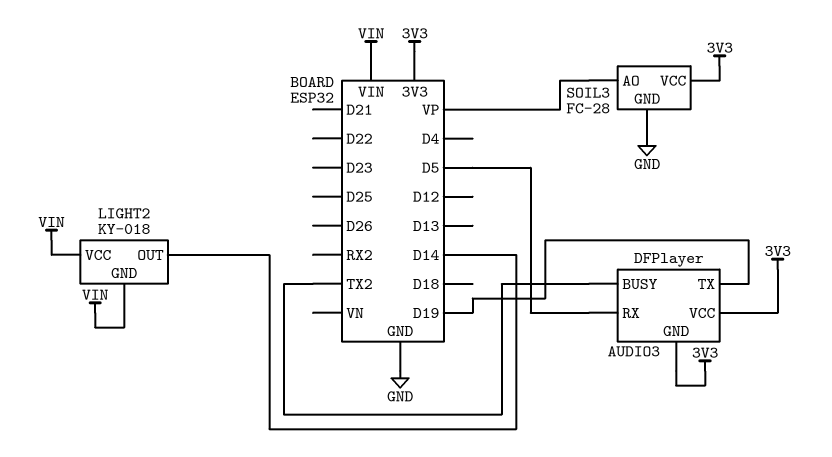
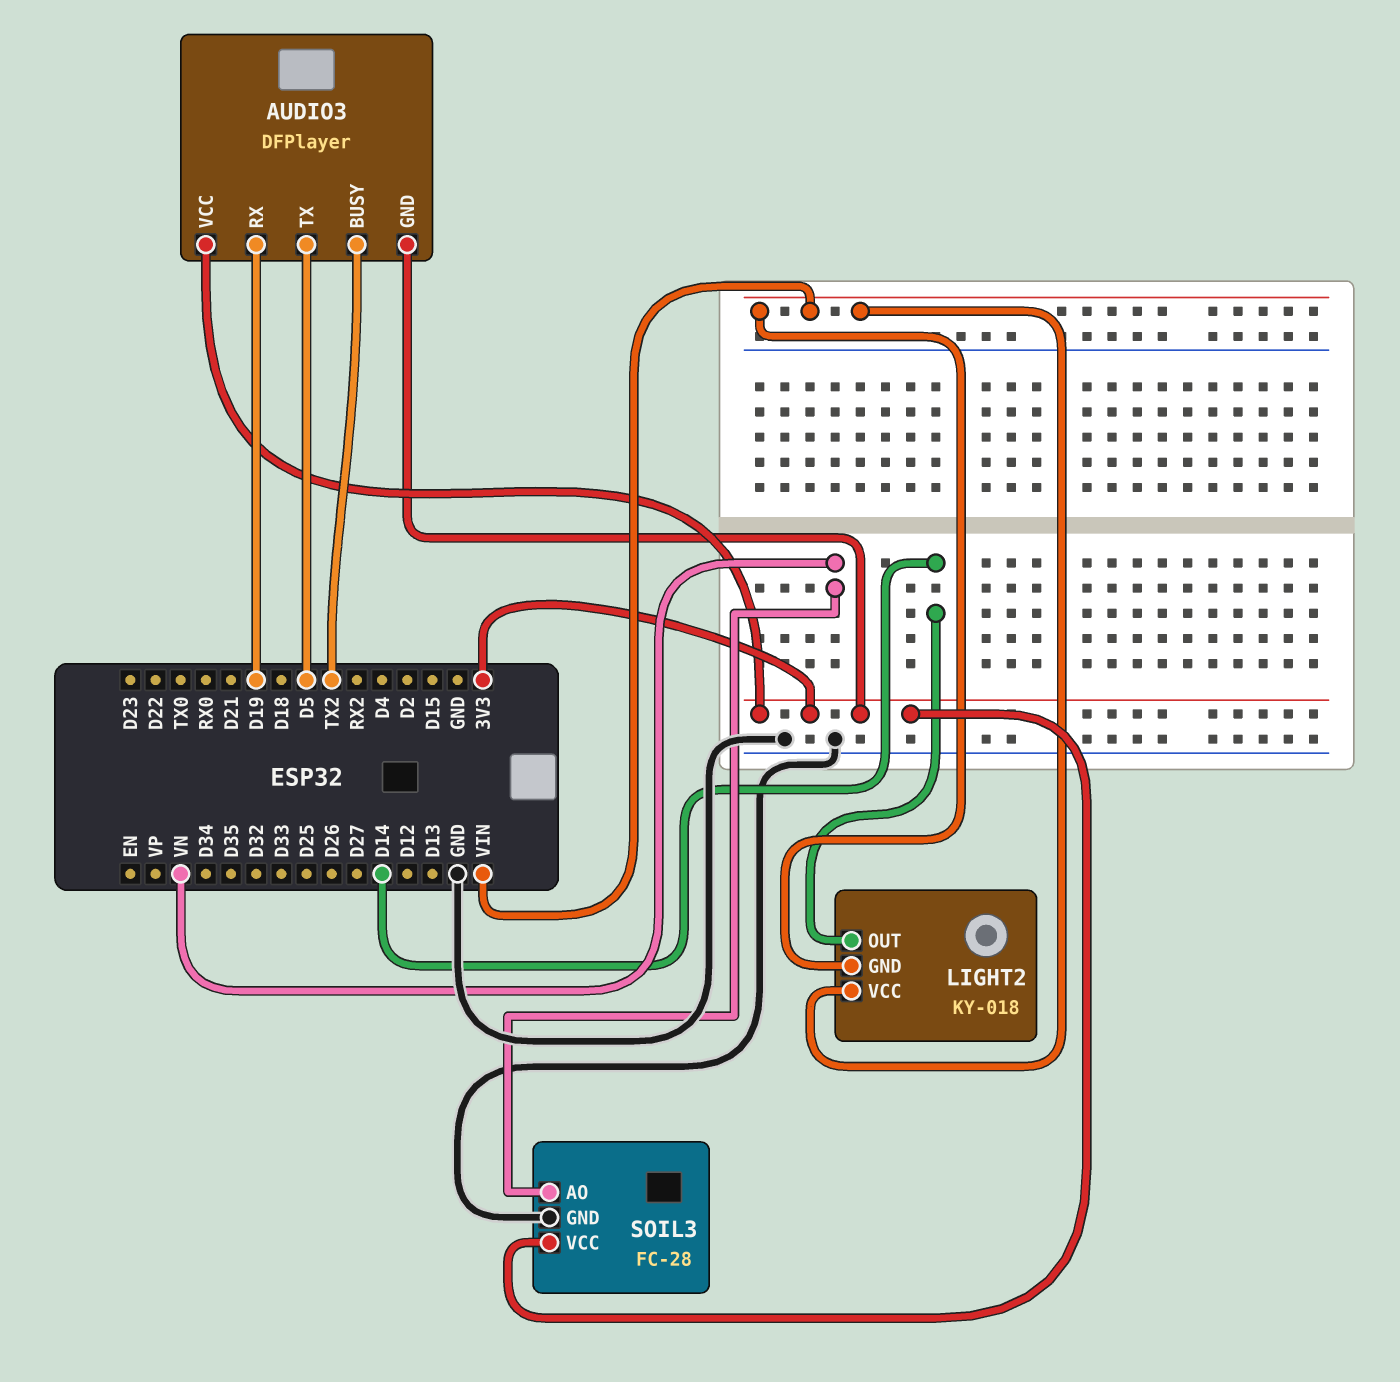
AUDIO3 pin RX: D5 -> D19
AUDIO3 pin TX: D19 -> D5
SOIL3 pin AO: VP -> VN

